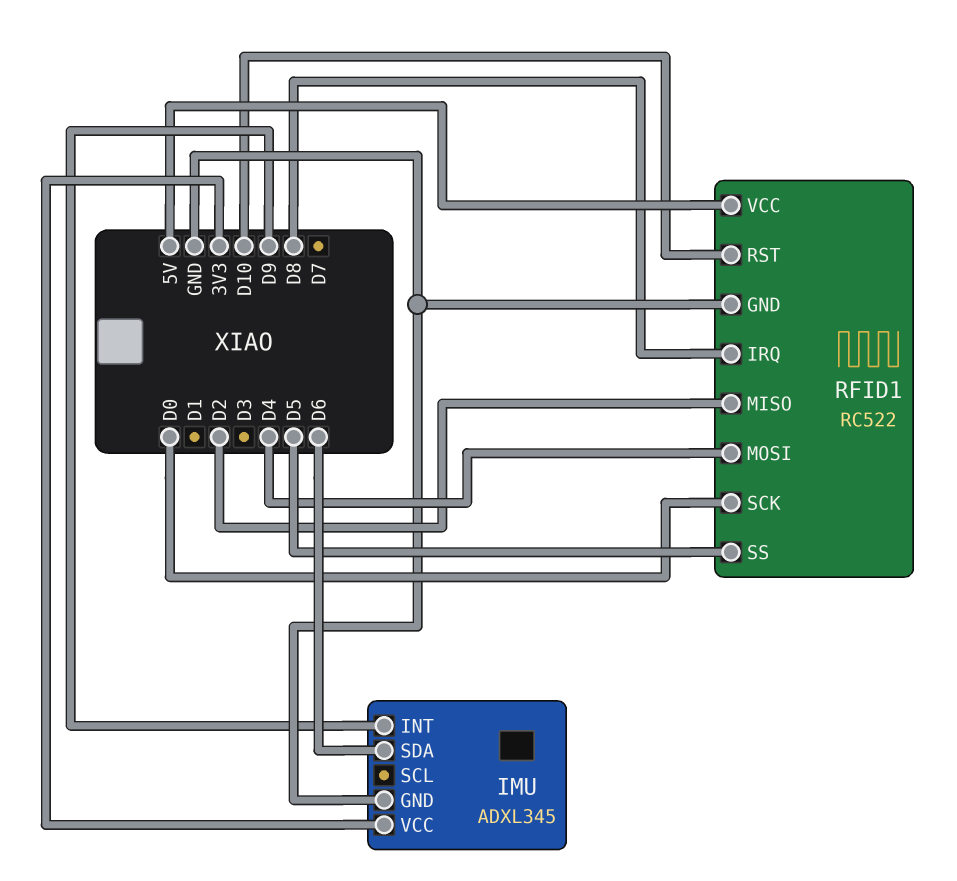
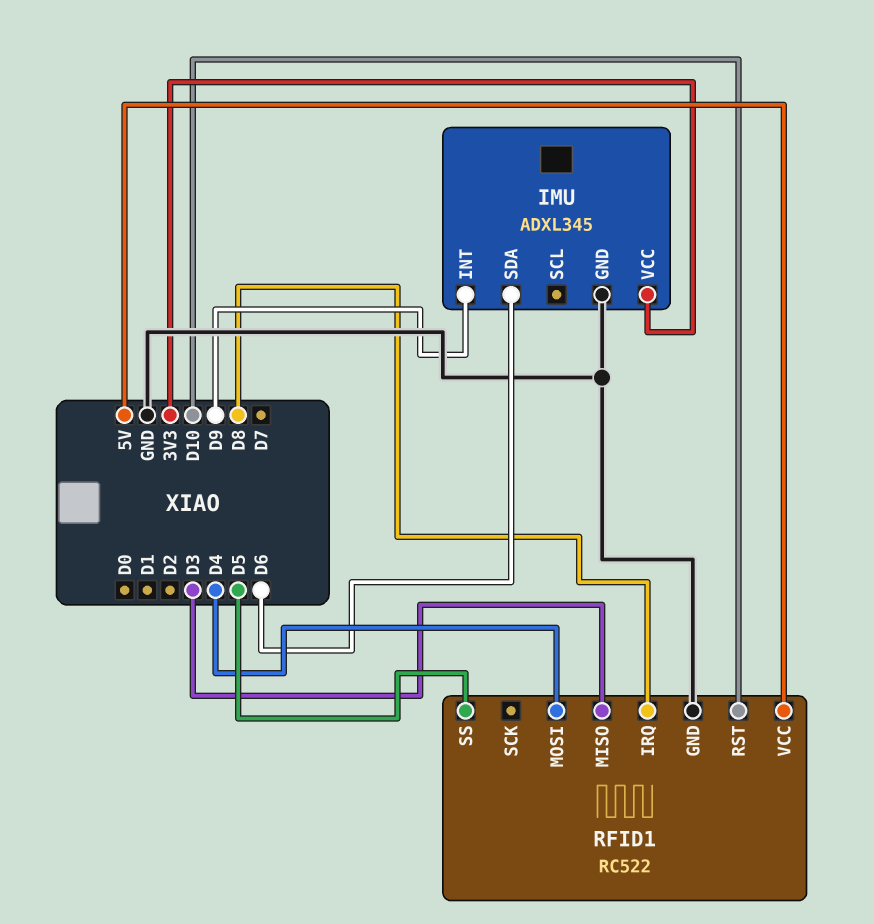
RFID1 pin MISO: D2 -> D3
RFID1 pin SCK: D0 -> none

